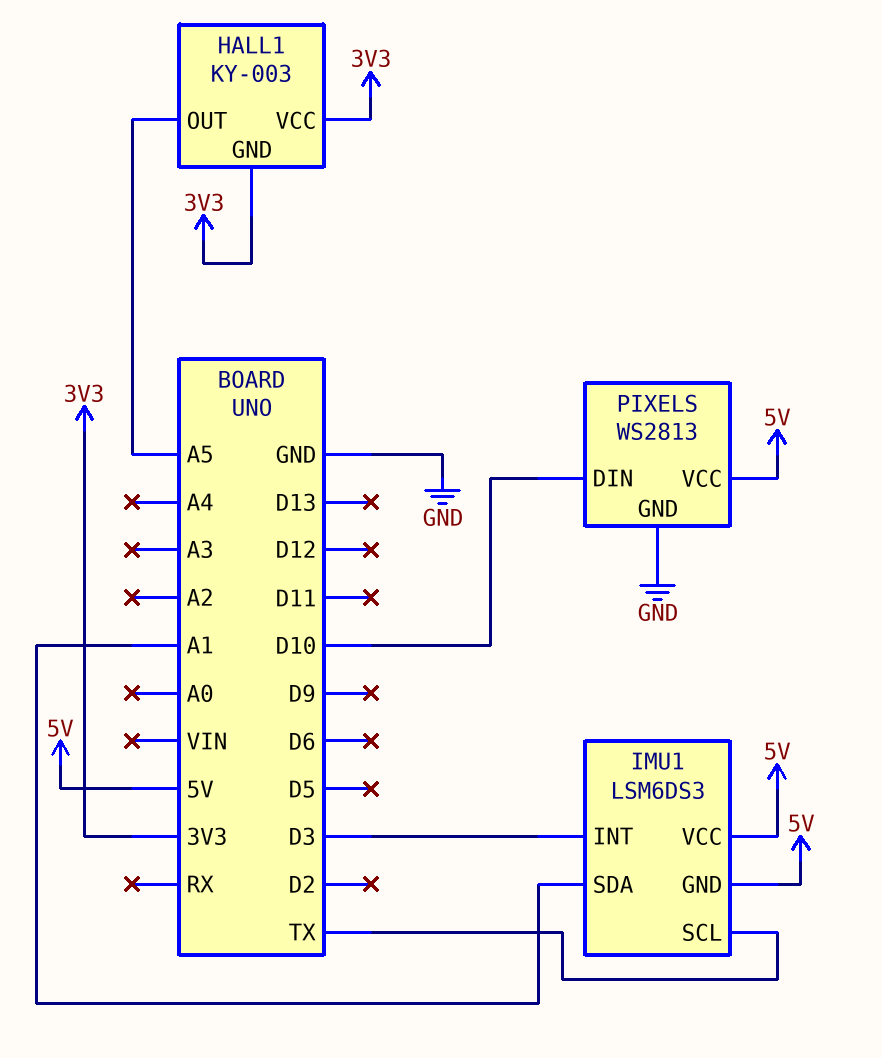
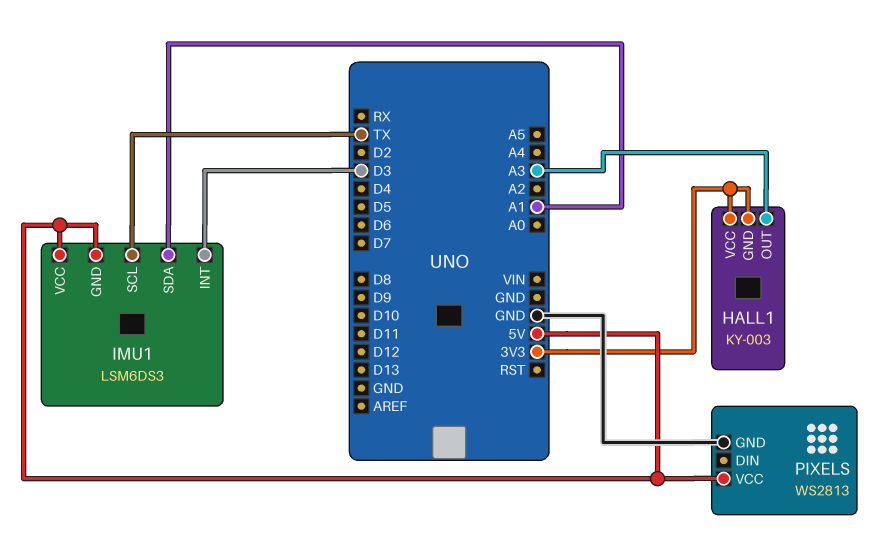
HALL1 pin OUT: A5 -> A3
PIXELS pin DIN: D10 -> none

